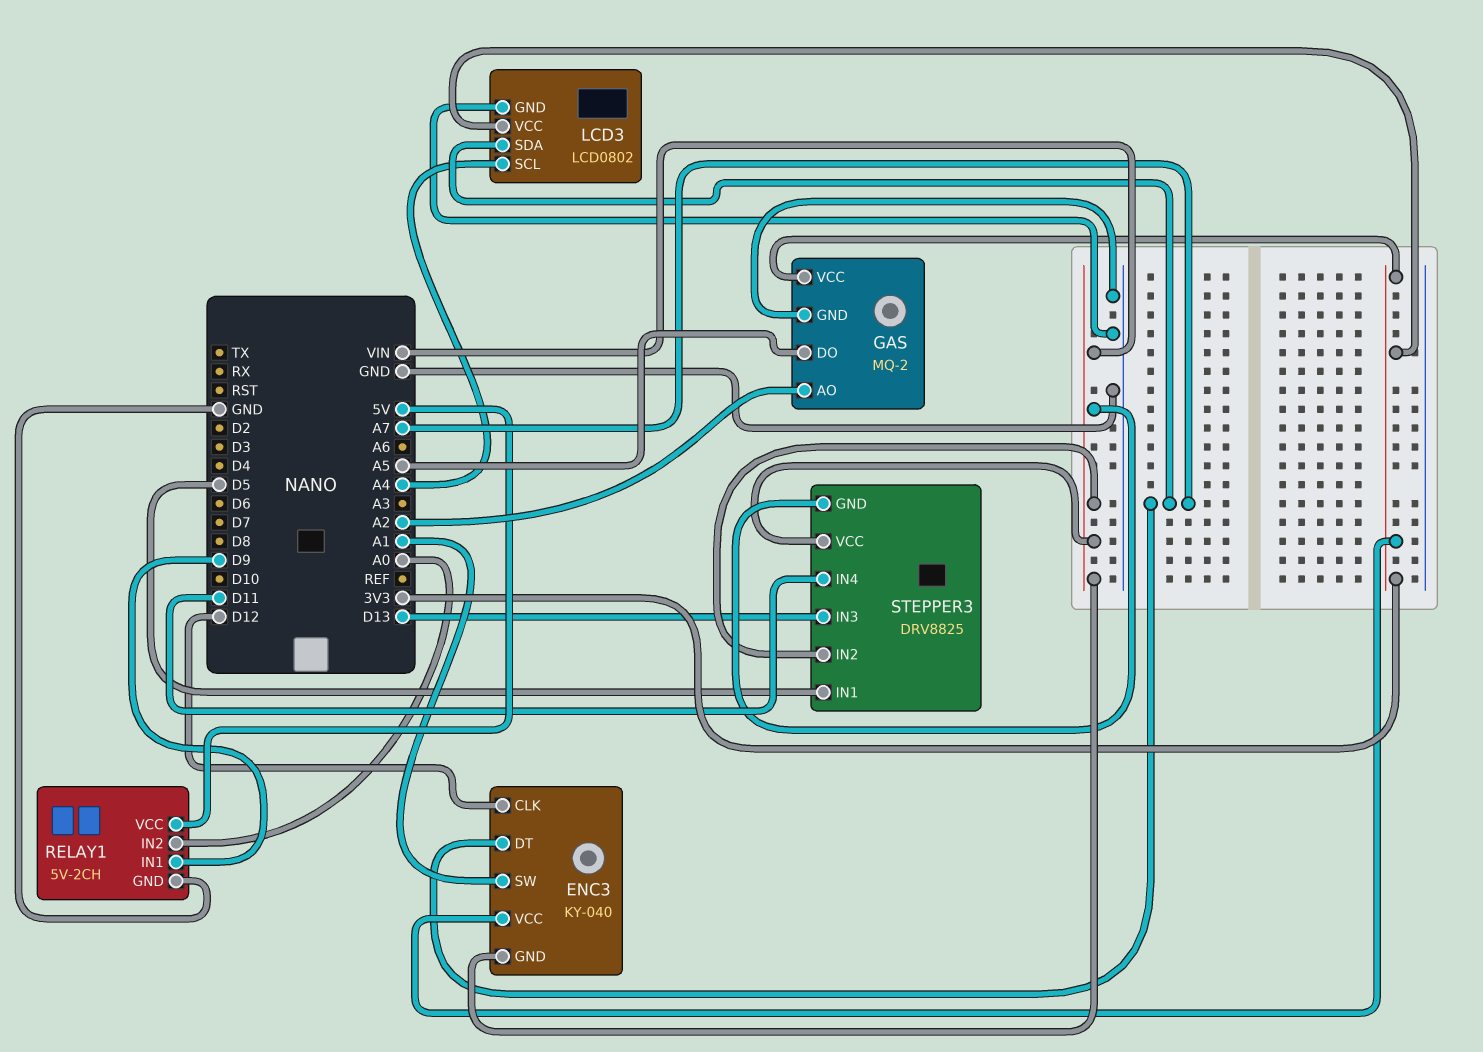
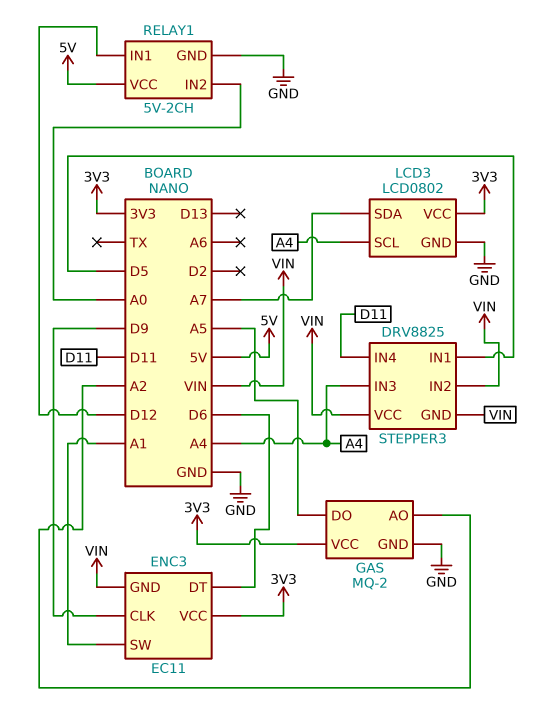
ENC3: KY-040 -> EC11
ENC3 pin CLK: D12 -> D9
ENC3 pin DT: A7 -> D6
RELAY1 pin IN1: D9 -> D12
STEPPER3 pin IN3: D13 -> A4

